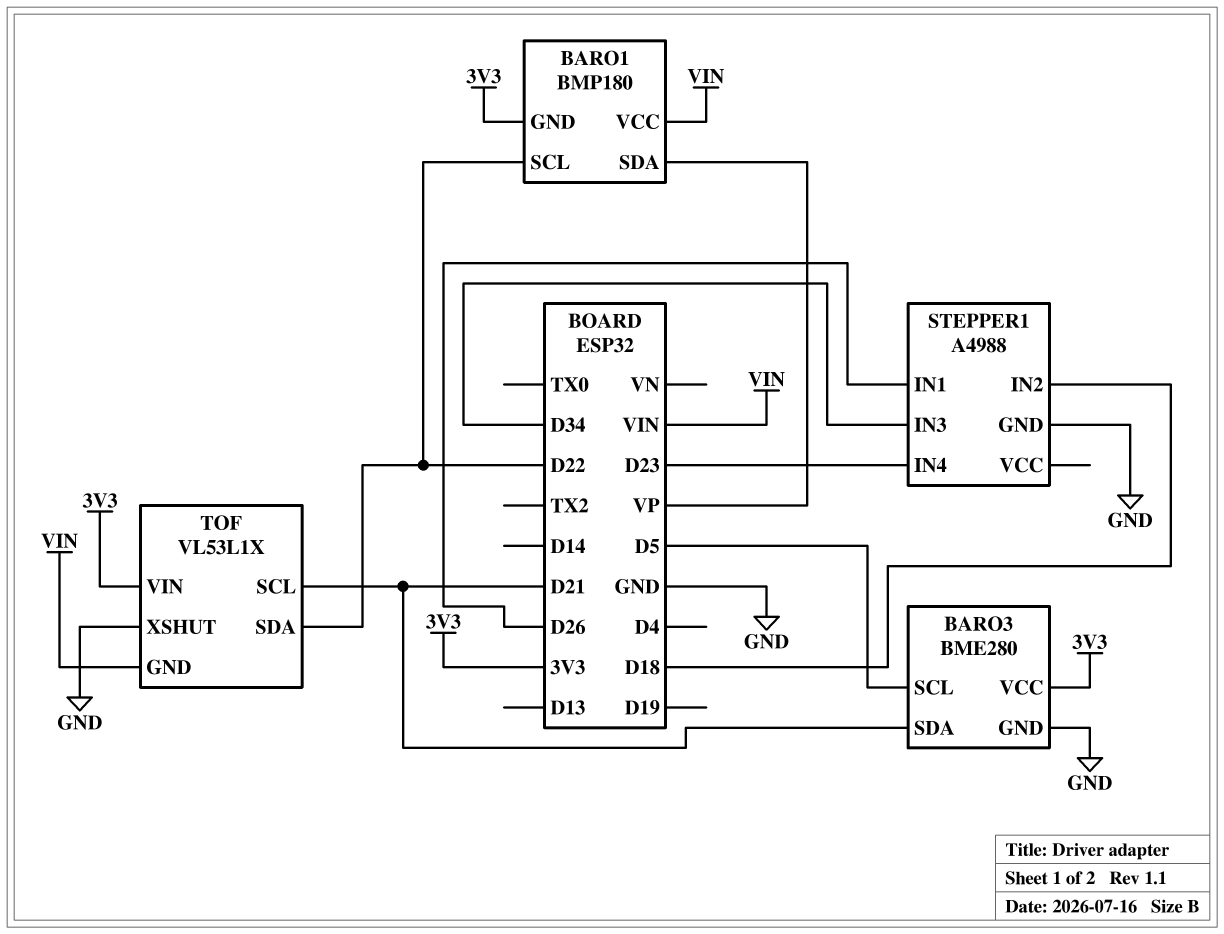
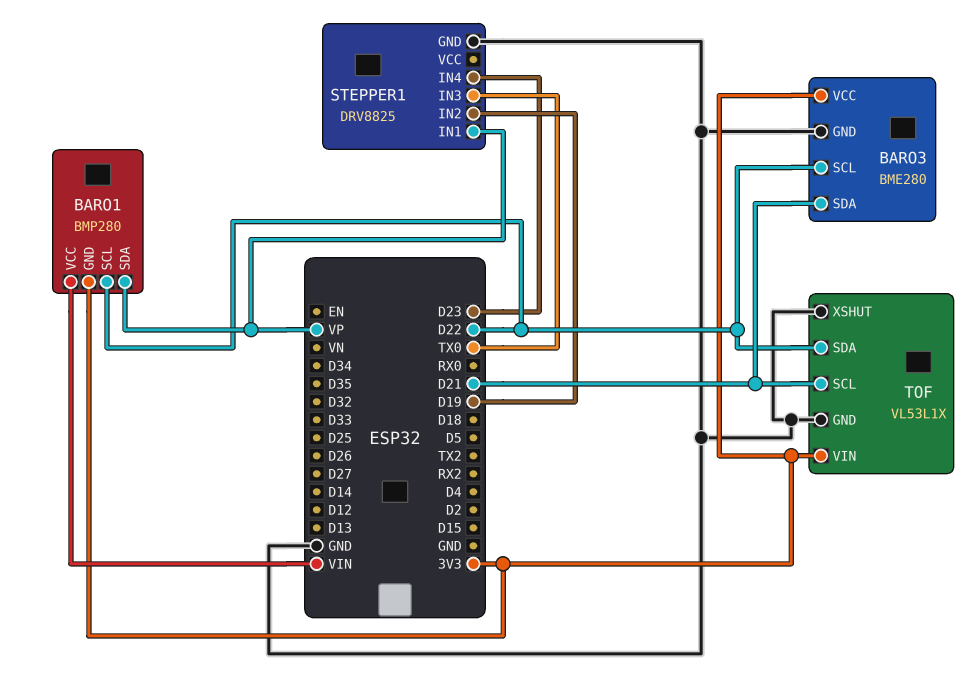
BARO1: BMP180 -> BMP280
BARO3 pin SCL: D5 -> D22
STEPPER1: A4988 -> DRV8825
STEPPER1 pin IN1: D26 -> VP
STEPPER1 pin IN2: D18 -> D19
STEPPER1 pin IN3: D34 -> TX0
TOF pin GND: VIN -> GND

